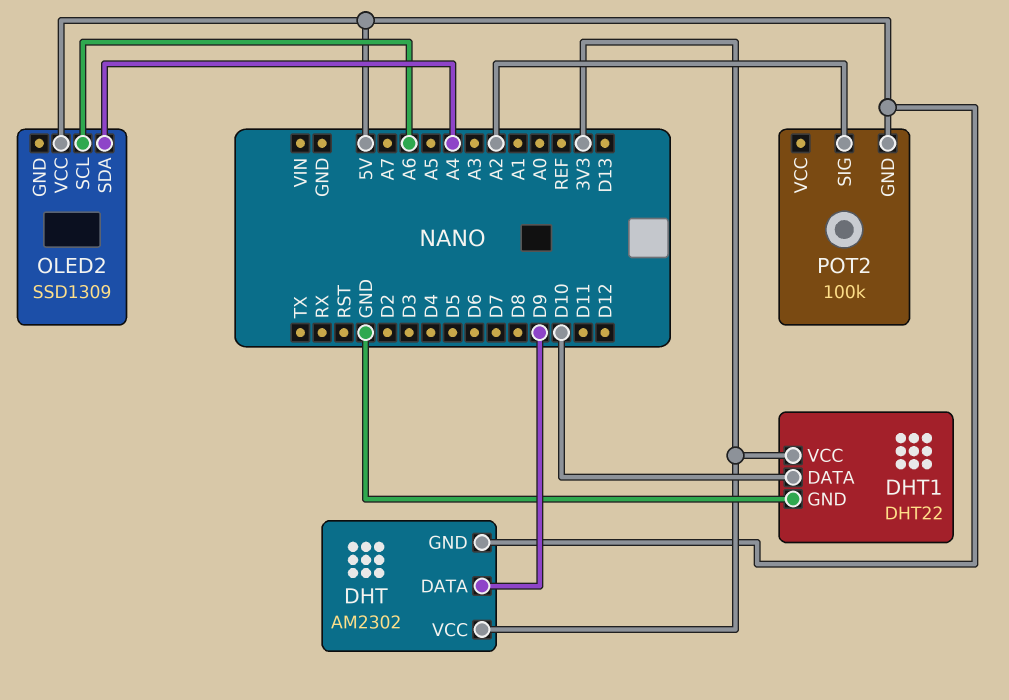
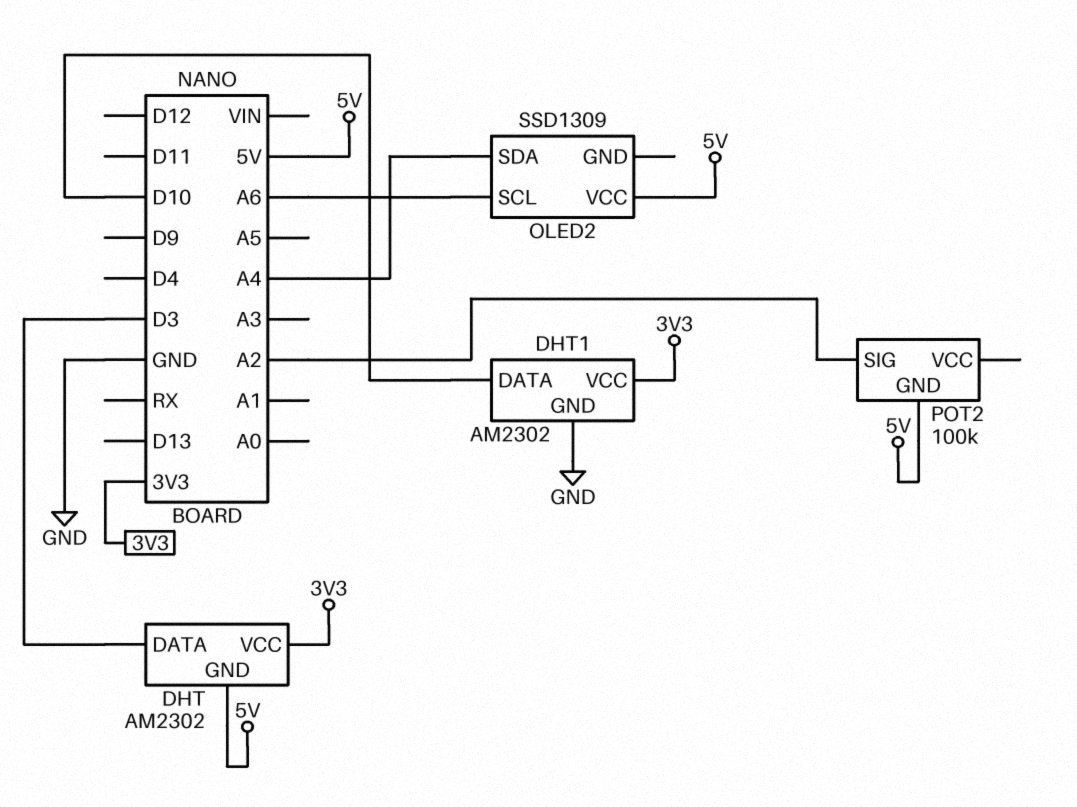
DHT pin DATA: D9 -> D3
DHT1: DHT22 -> AM2302

